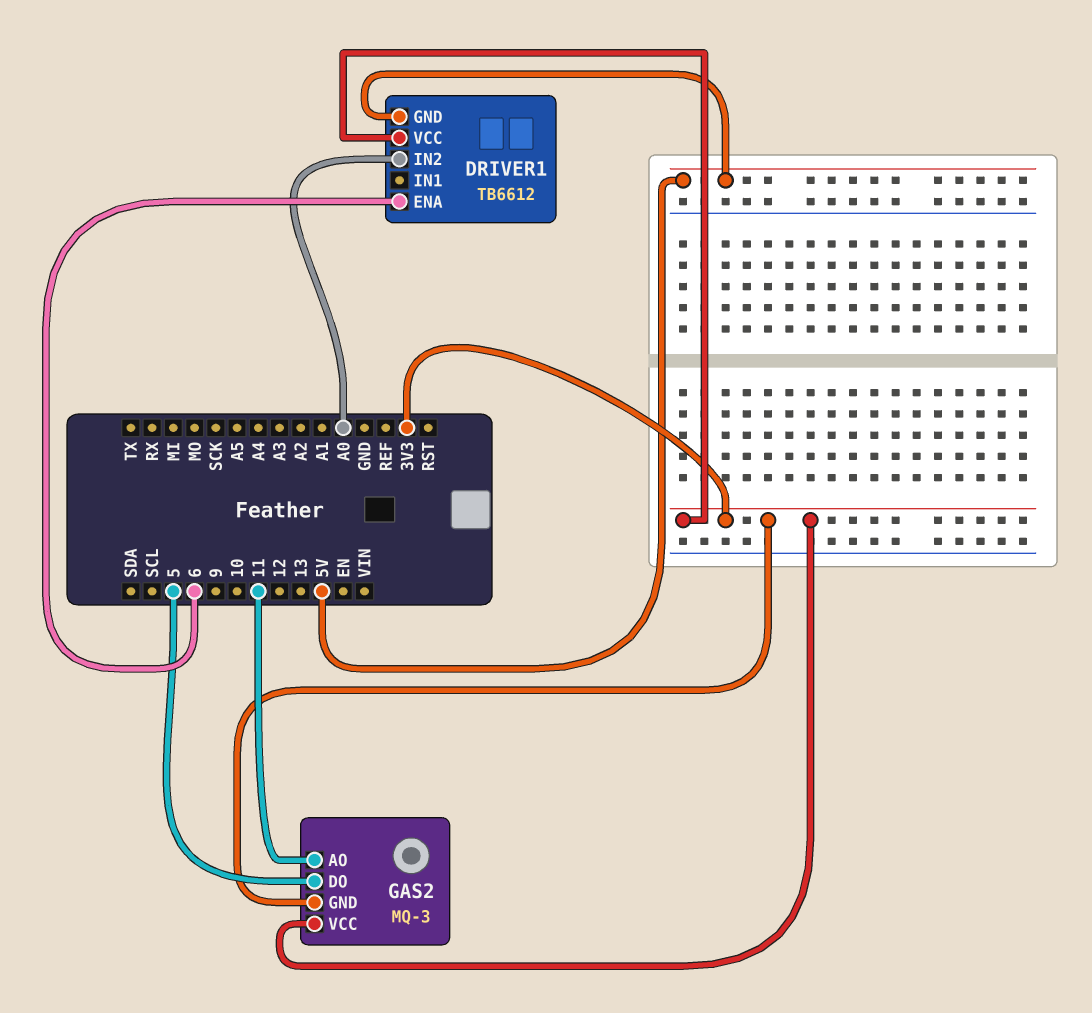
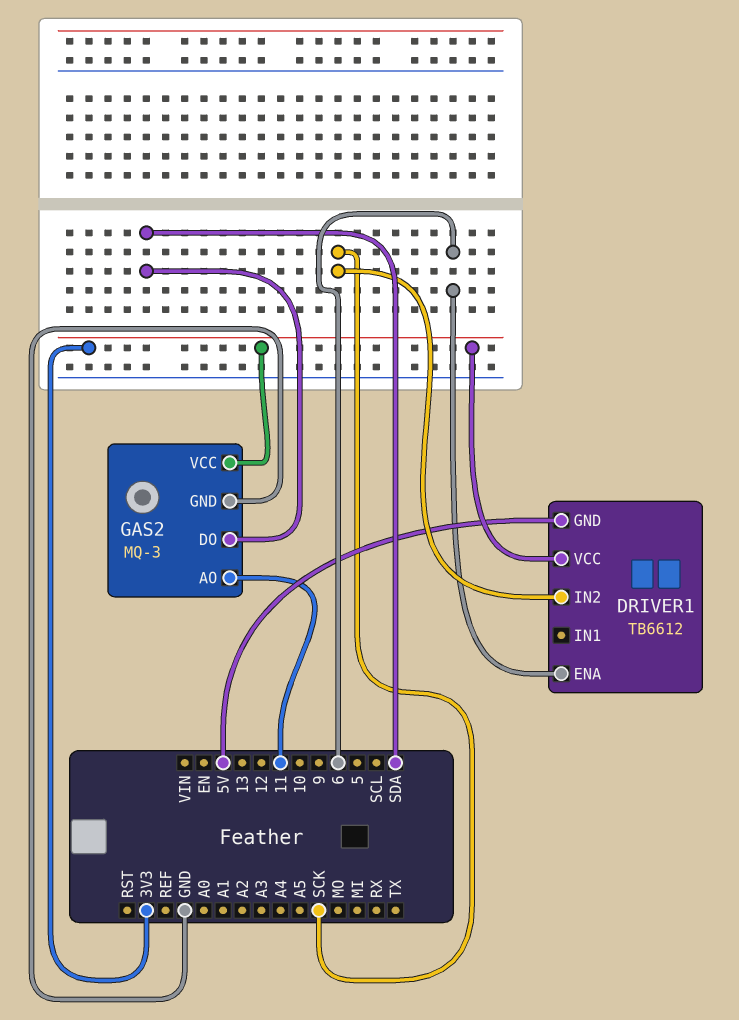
DRIVER1 pin IN2: A0 -> SCK
GAS2 pin DO: 5 -> SDA
GAS2 pin GND: 3V3 -> GND

